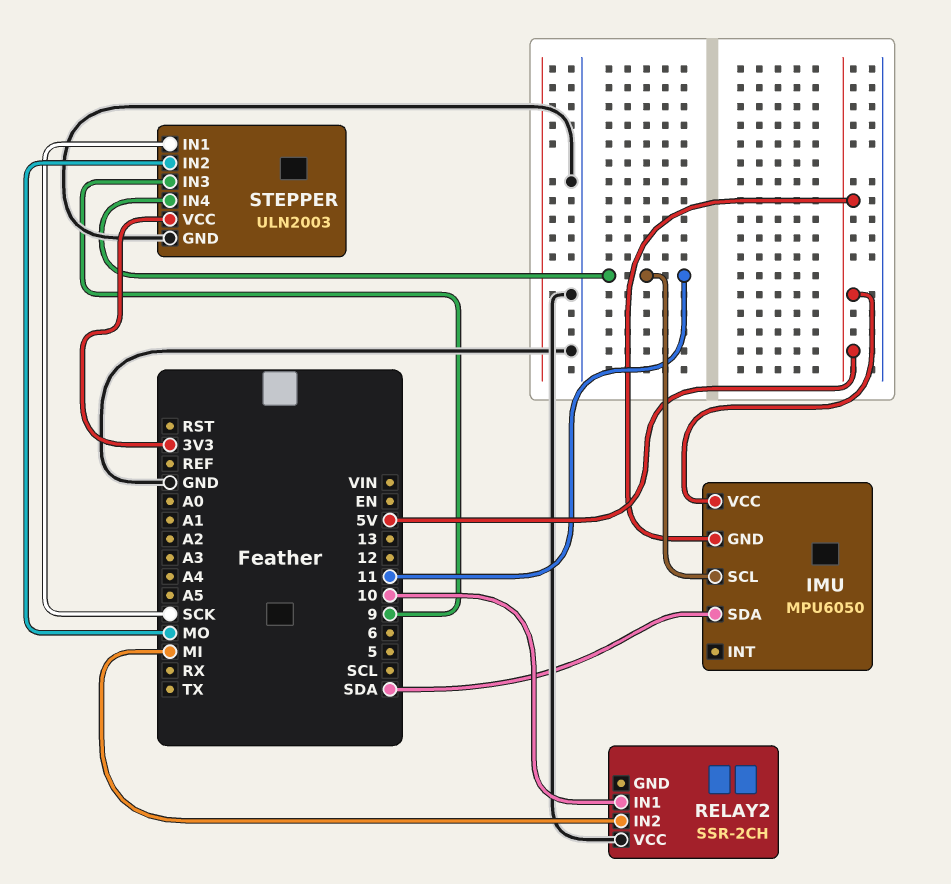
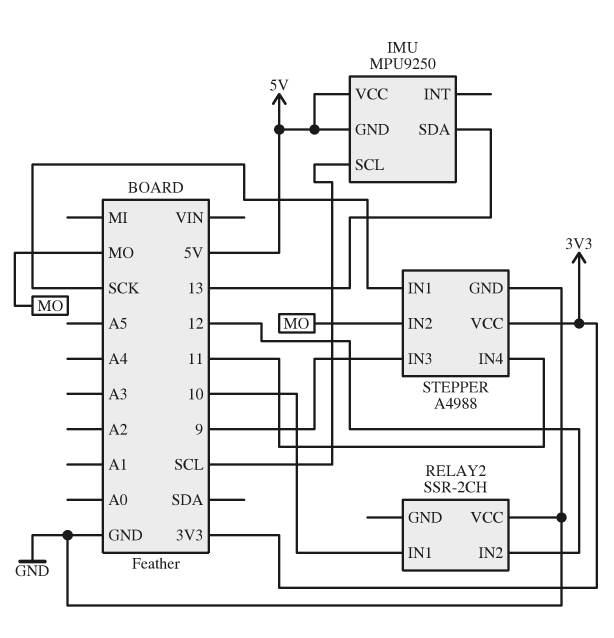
IMU: MPU6050 -> MPU9250
IMU pin SCL: 11 -> SCL
IMU pin SDA: SDA -> 13
RELAY2 pin IN2: MI -> 12
STEPPER: ULN2003 -> A4988

